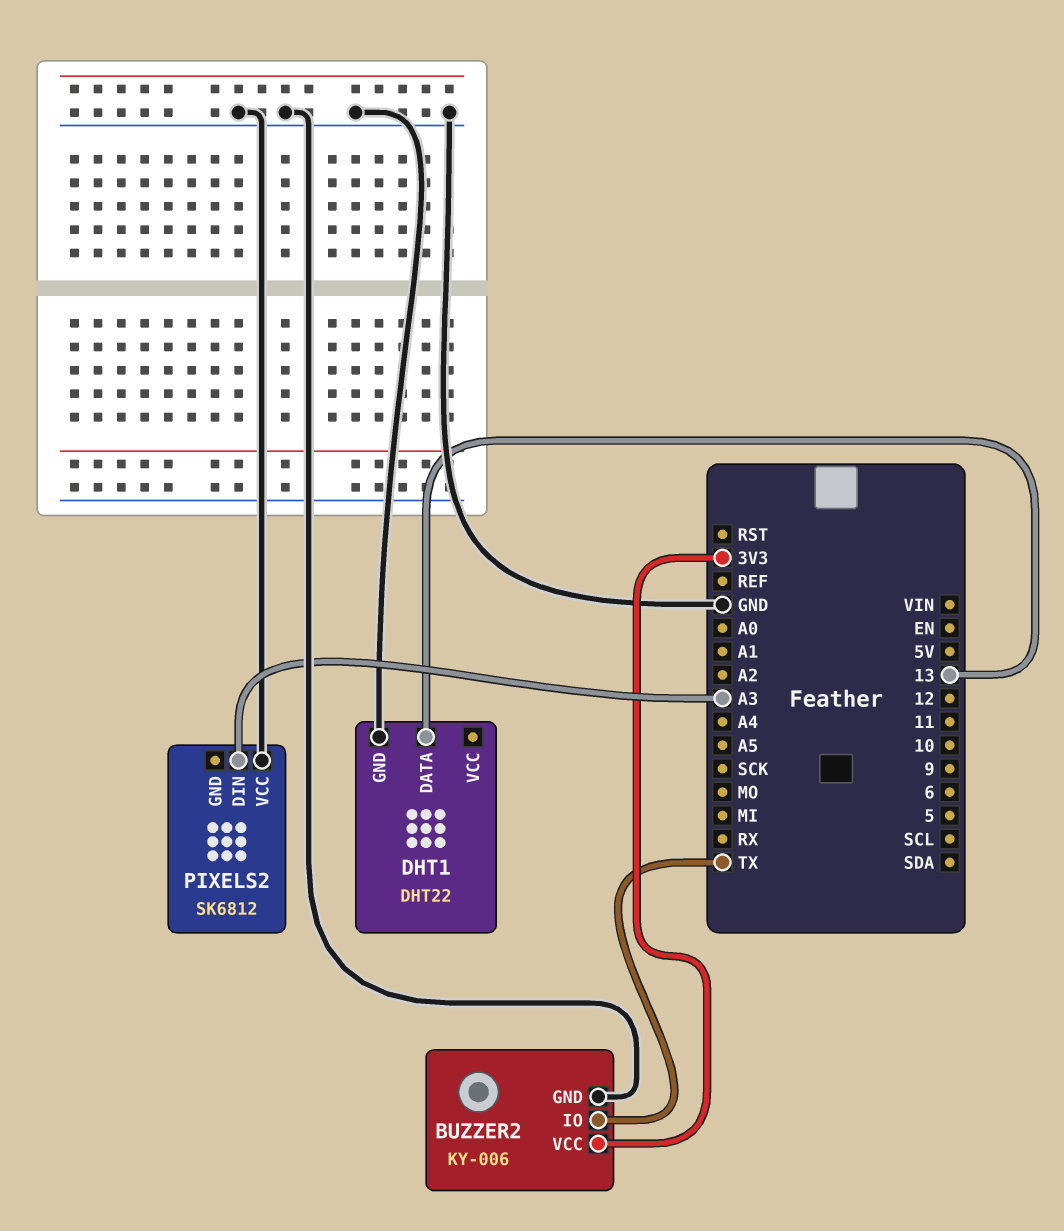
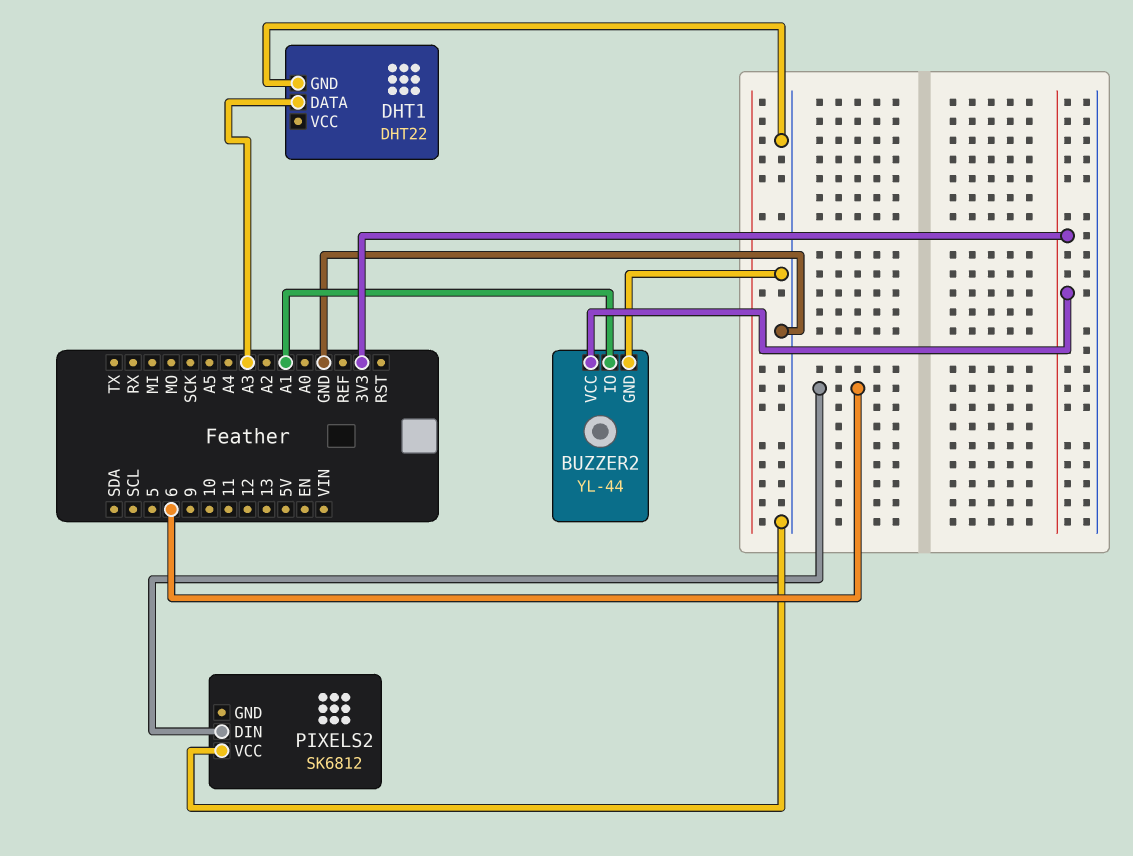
BUZZER2: KY-006 -> YL-44
BUZZER2 pin IO: TX -> A1
DHT1 pin DATA: 13 -> A3
PIXELS2 pin DIN: A3 -> 6

